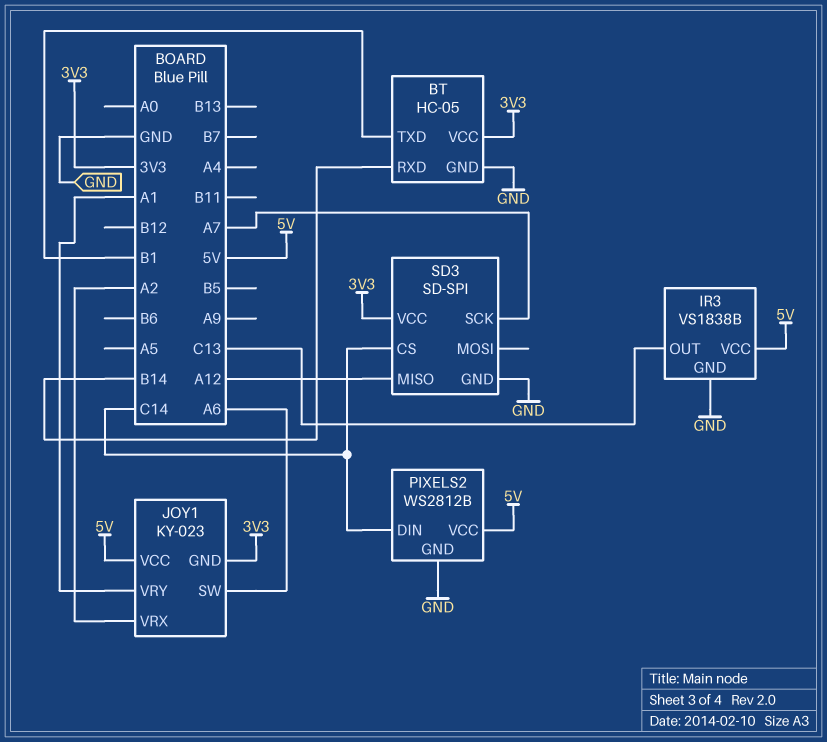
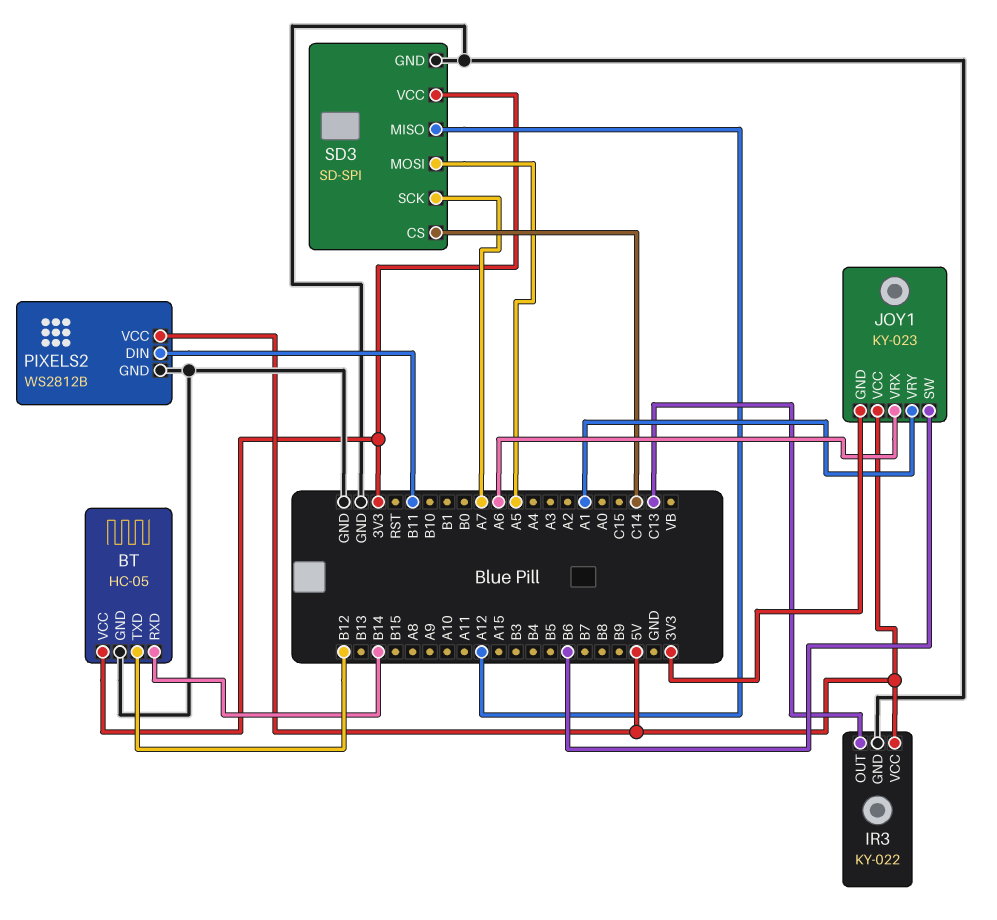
BT pin TXD: B1 -> B12
IR3: VS1838B -> KY-022
JOY1 pin SW: A6 -> B6
JOY1 pin VRX: A2 -> A6
PIXELS2 pin DIN: C14 -> B11
SD3 pin MOSI: none -> A5

